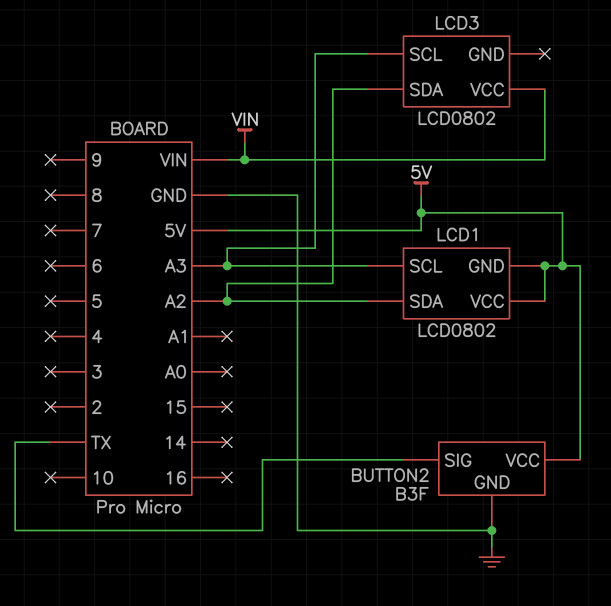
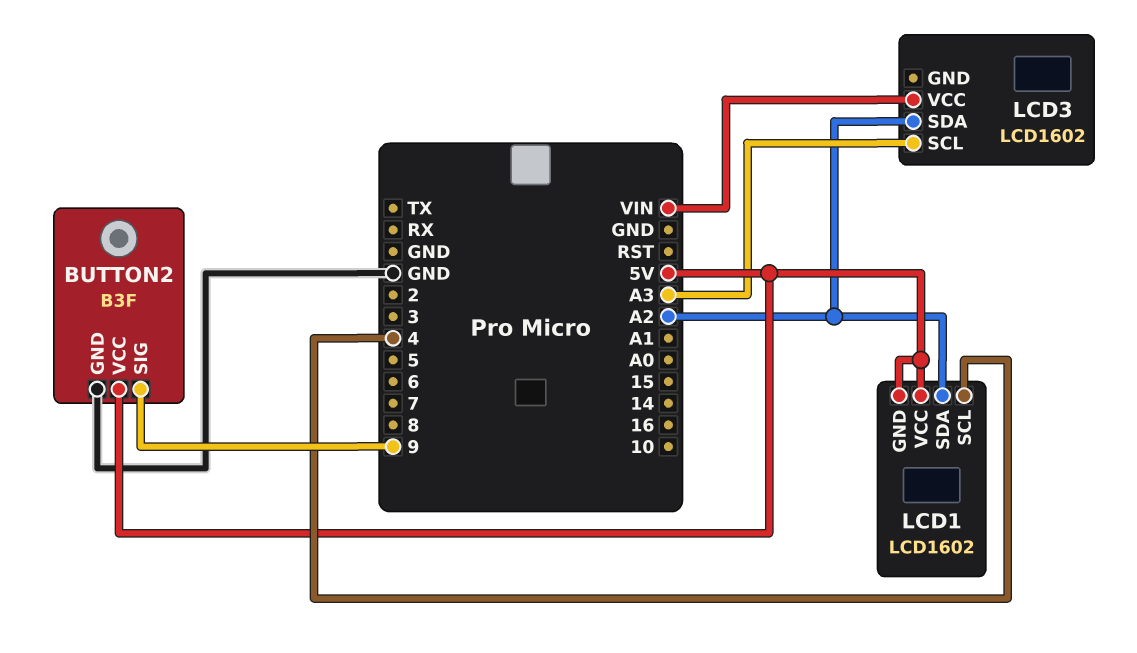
BUTTON2 pin SIG: TX -> 9
LCD1: LCD0802 -> LCD1602
LCD1 pin SCL: A3 -> 4
LCD3: LCD0802 -> LCD1602

